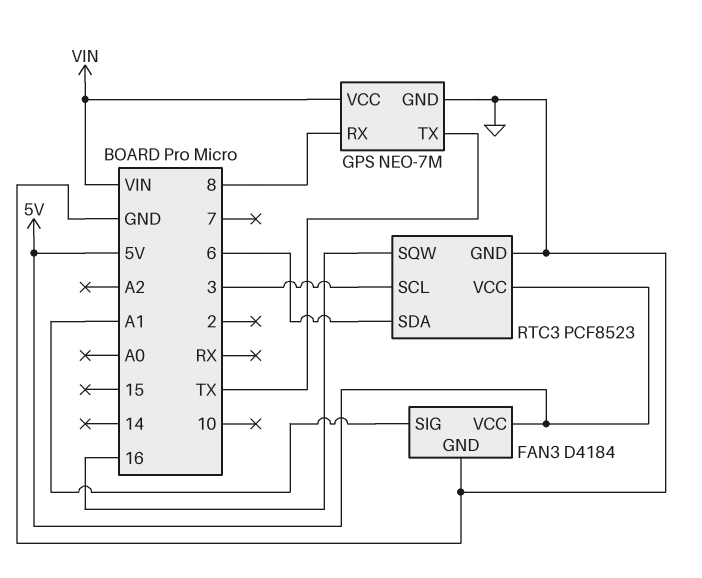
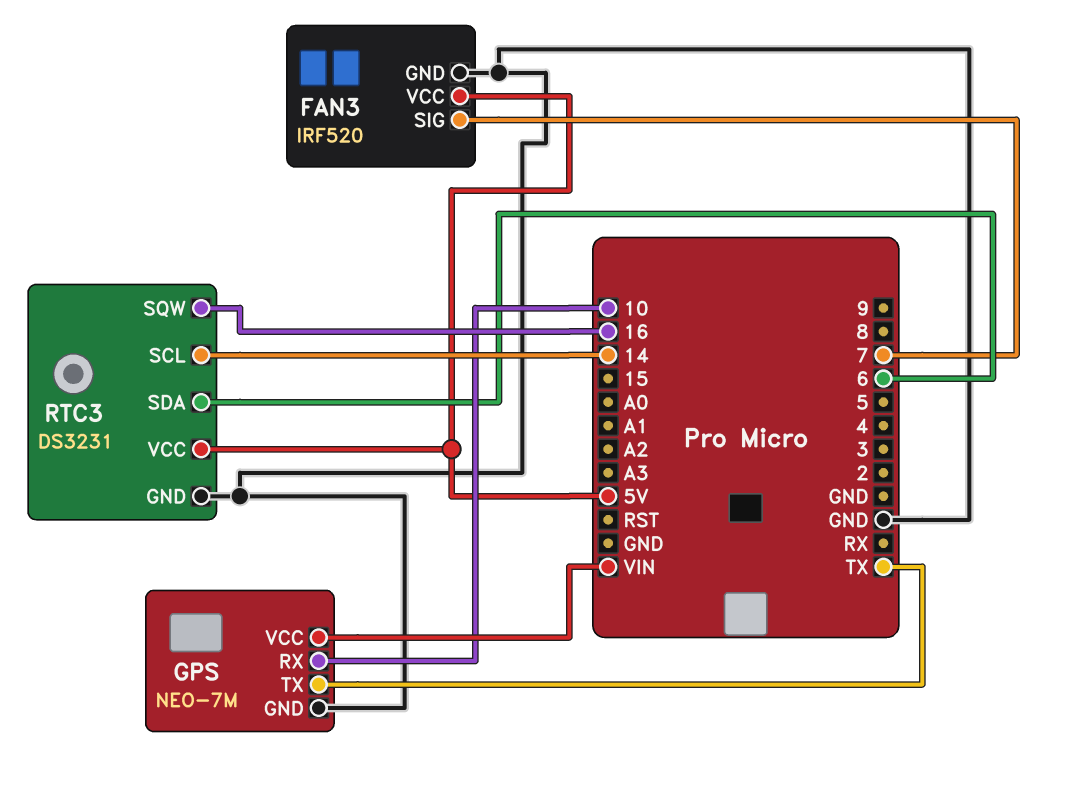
FAN3: D4184 -> IRF520
FAN3 pin SIG: A1 -> 7
GPS pin RX: 8 -> 10
RTC3: PCF8523 -> DS3231
RTC3 pin SCL: 3 -> 14

